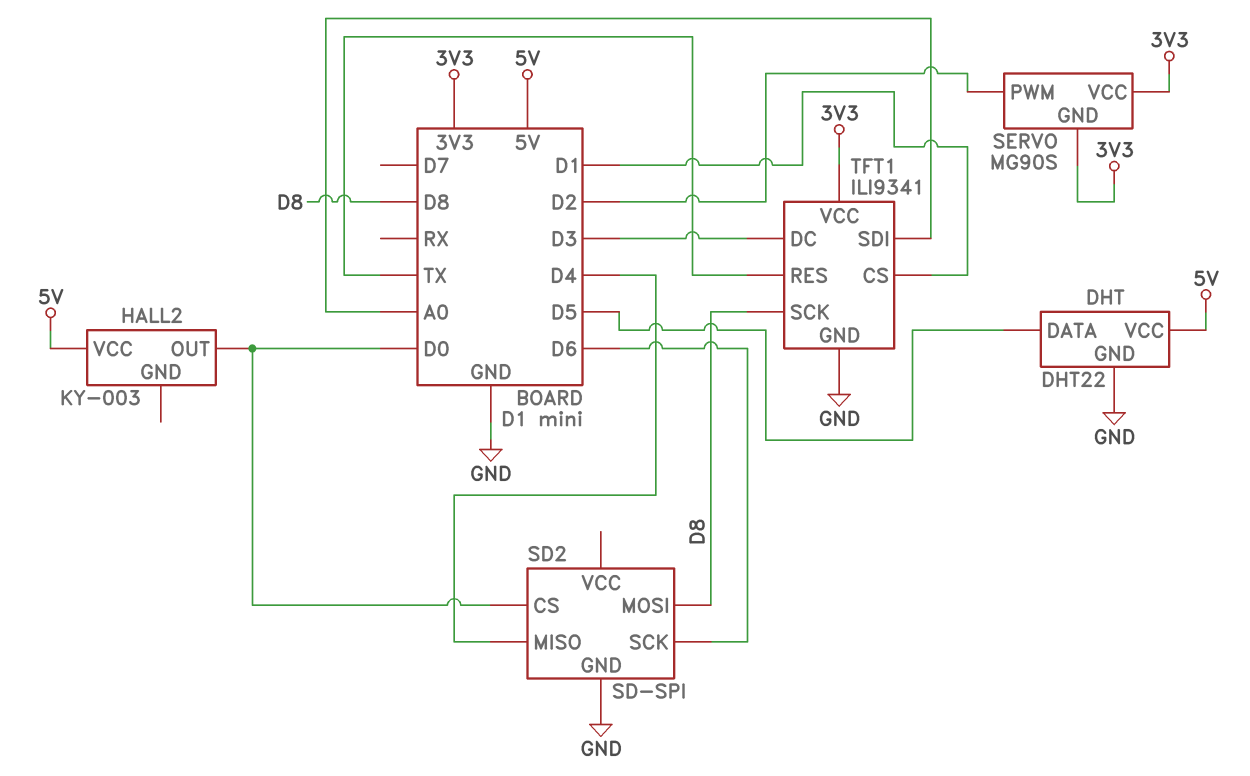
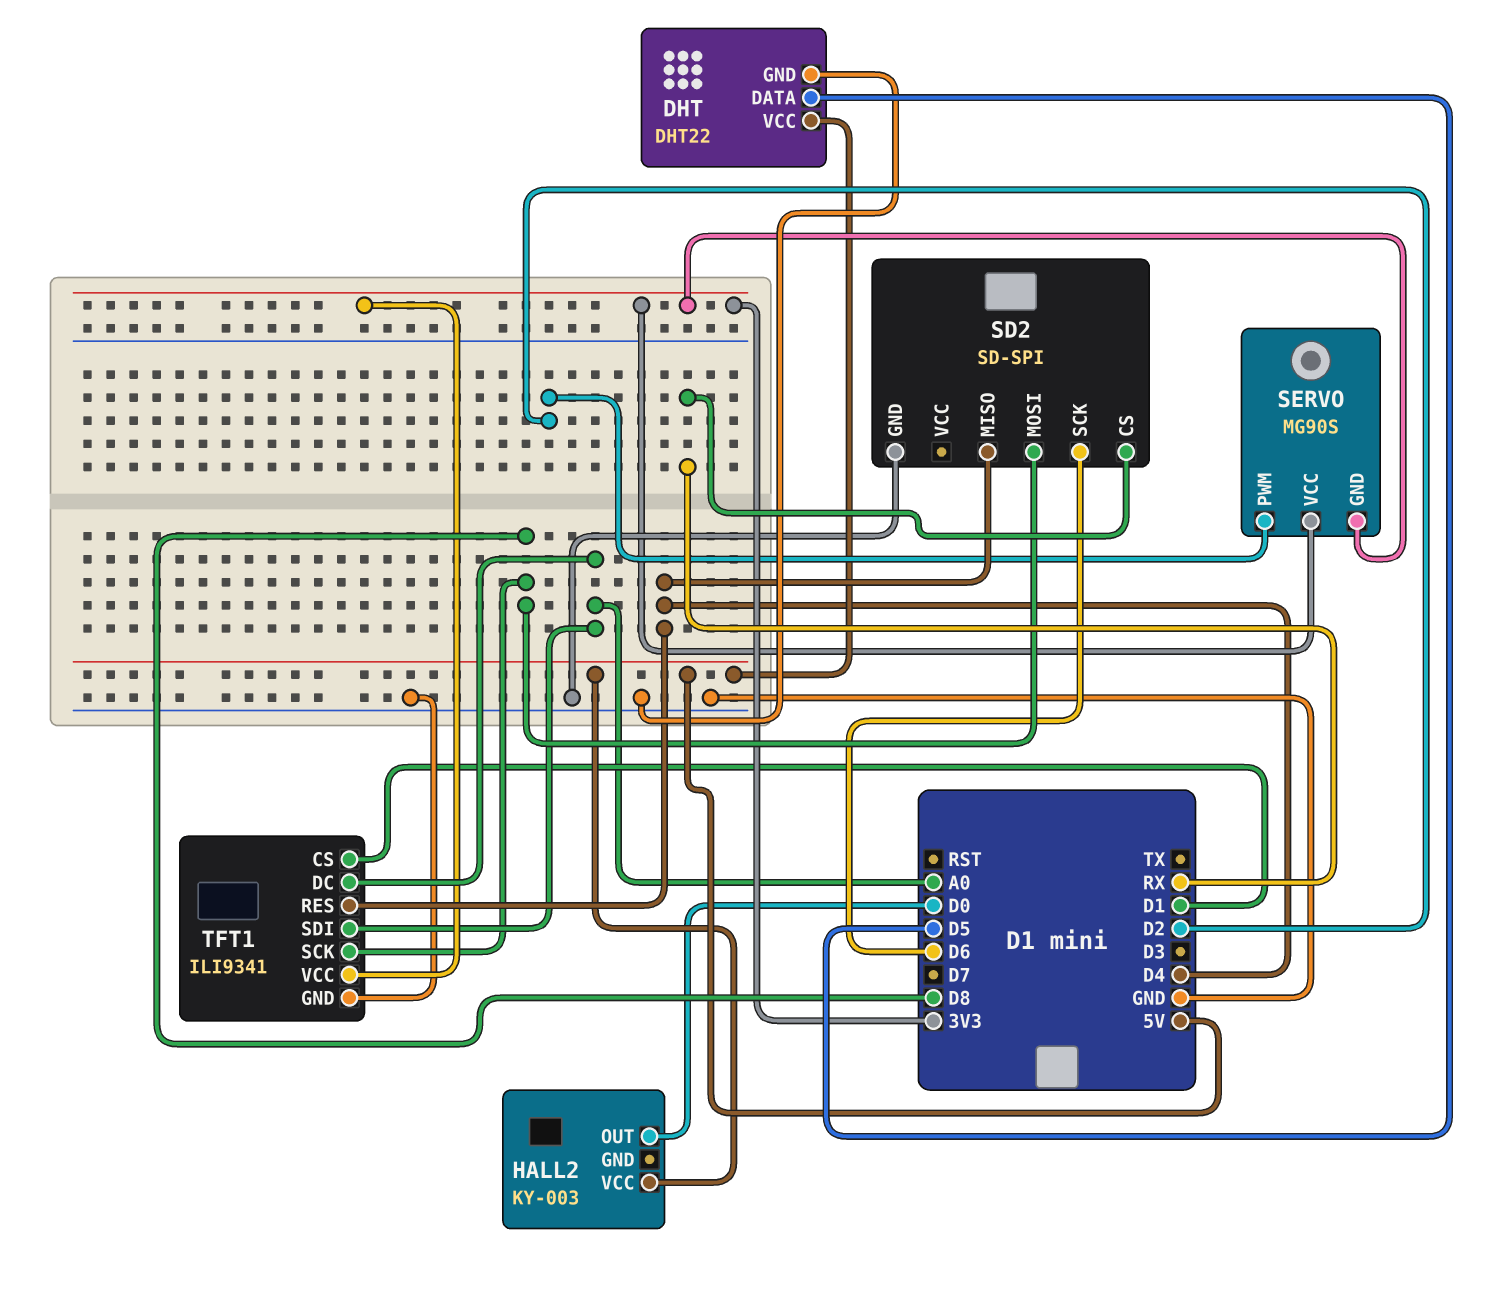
SD2 pin CS: D0 -> RX
TFT1 pin DC: D3 -> A0
TFT1 pin RES: TX -> D4

